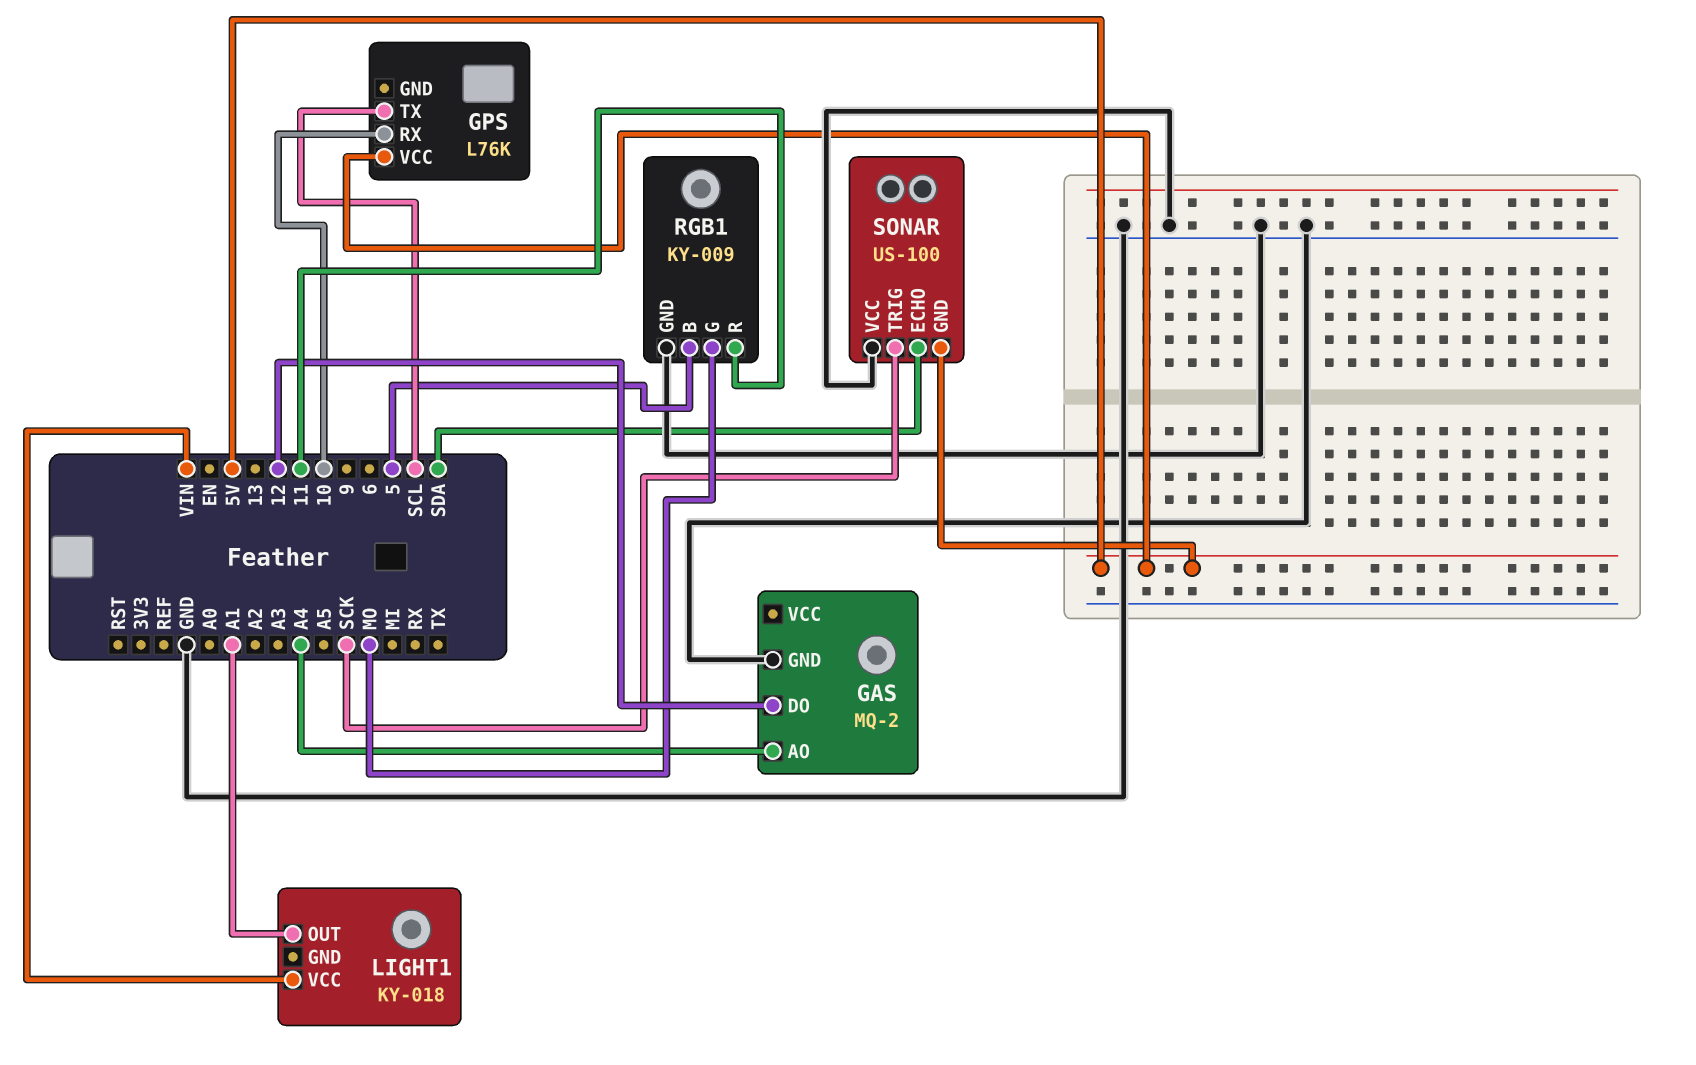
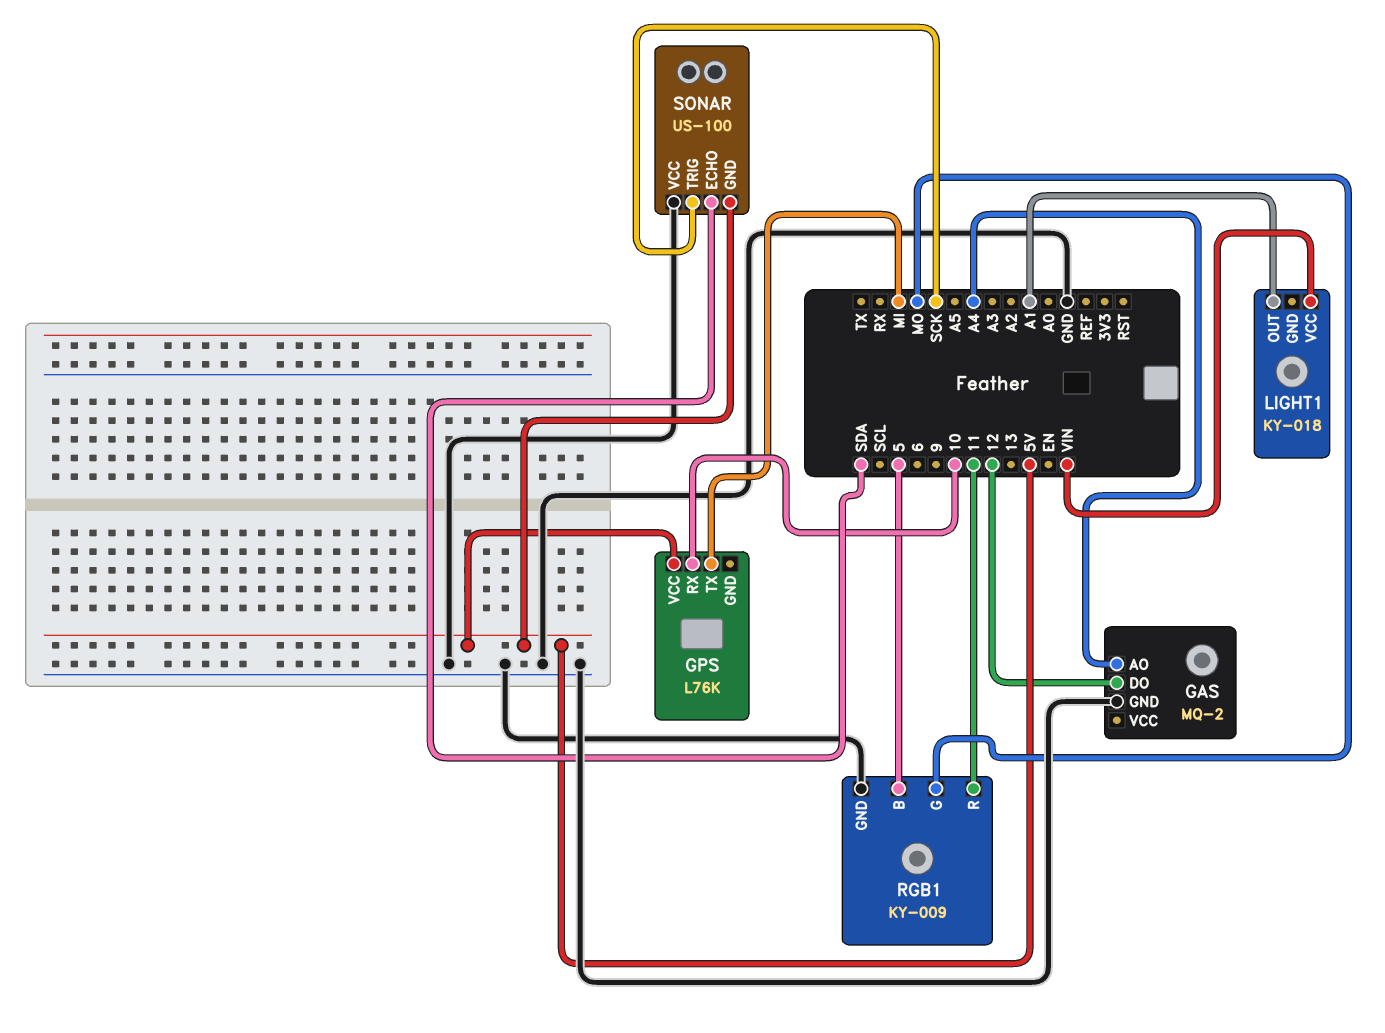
GPS pin TX: SCL -> MI

